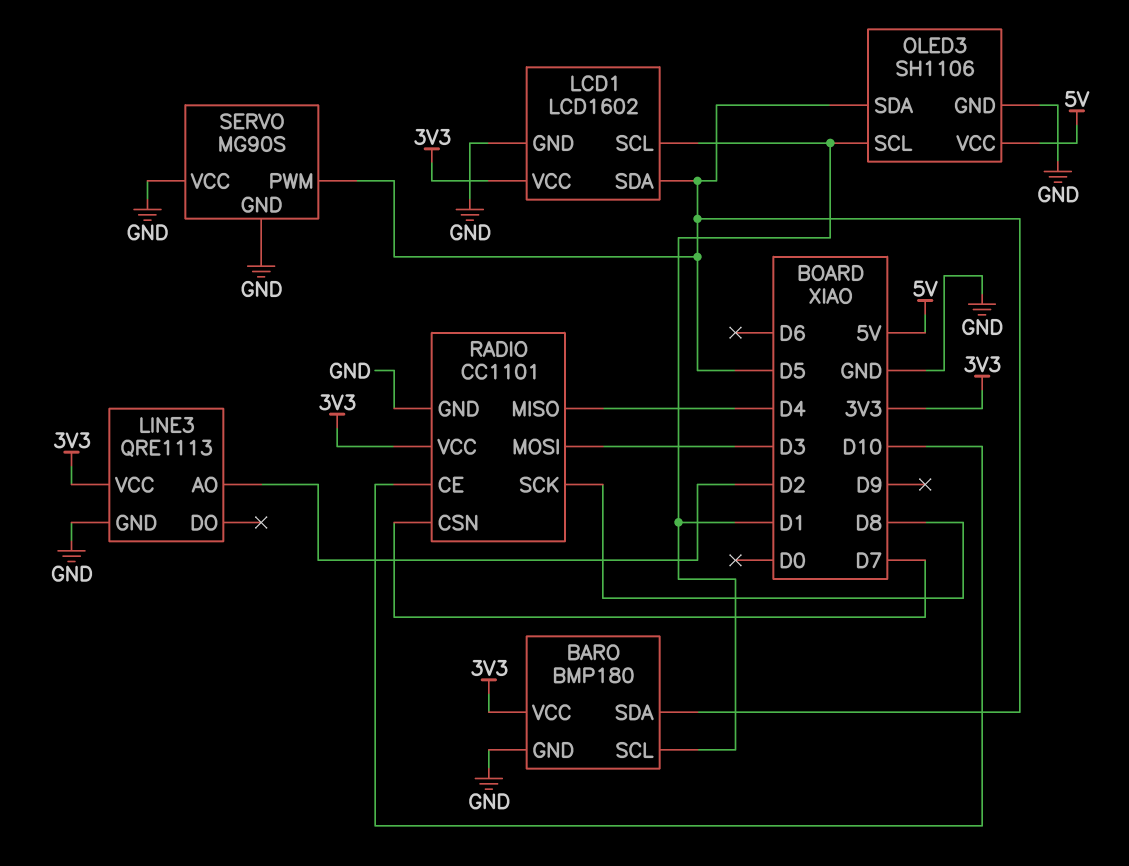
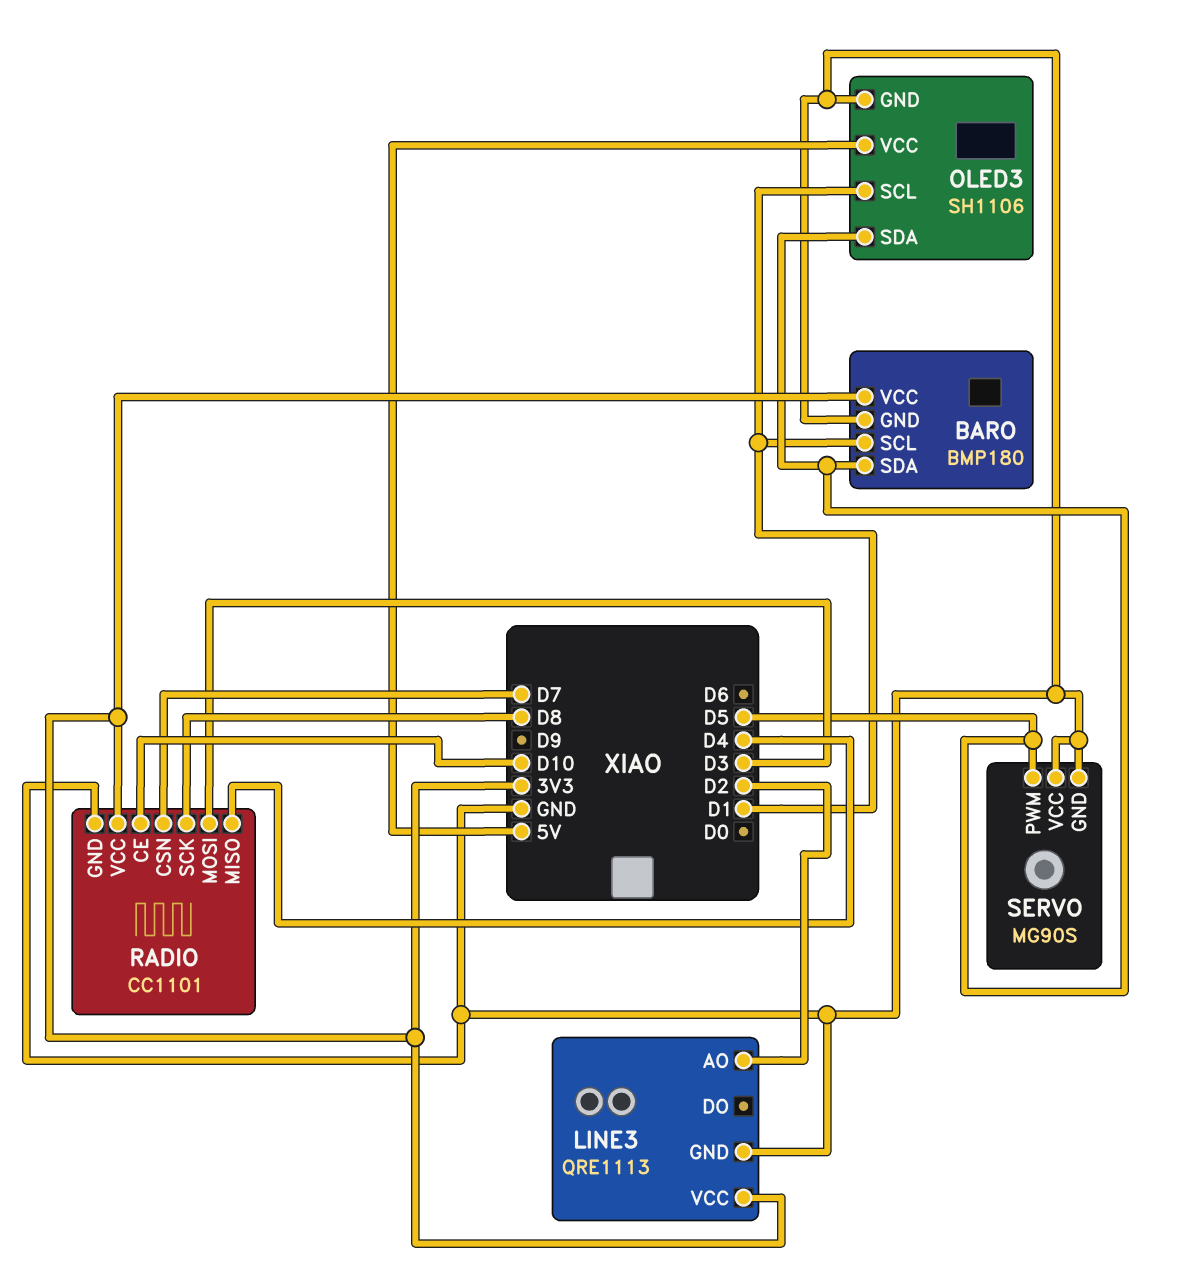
LCD1: LCD1602 -> none
LCD1 pin GND: GND -> none
LCD1 pin SCL: D1 -> none
LCD1 pin SDA: D5 -> none
LCD1 pin VCC: 3V3 -> none

